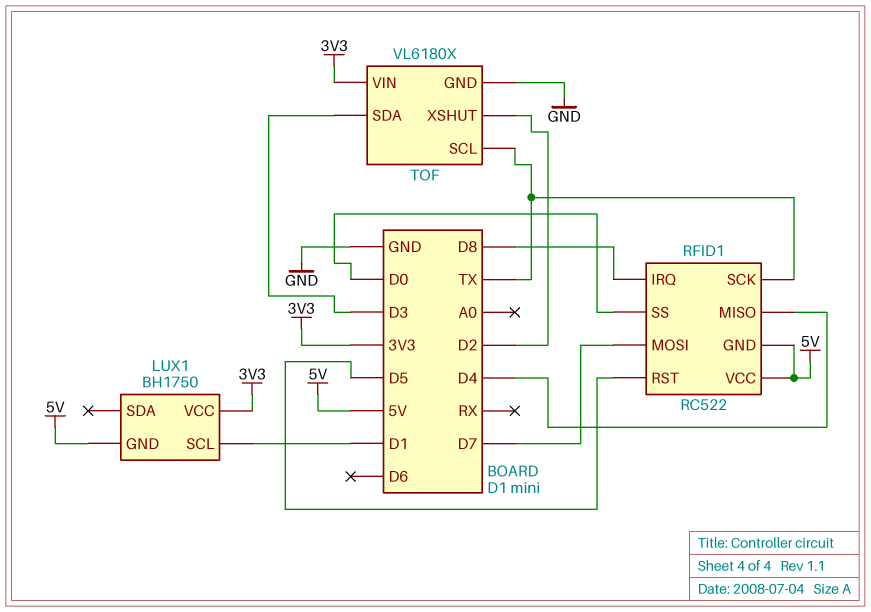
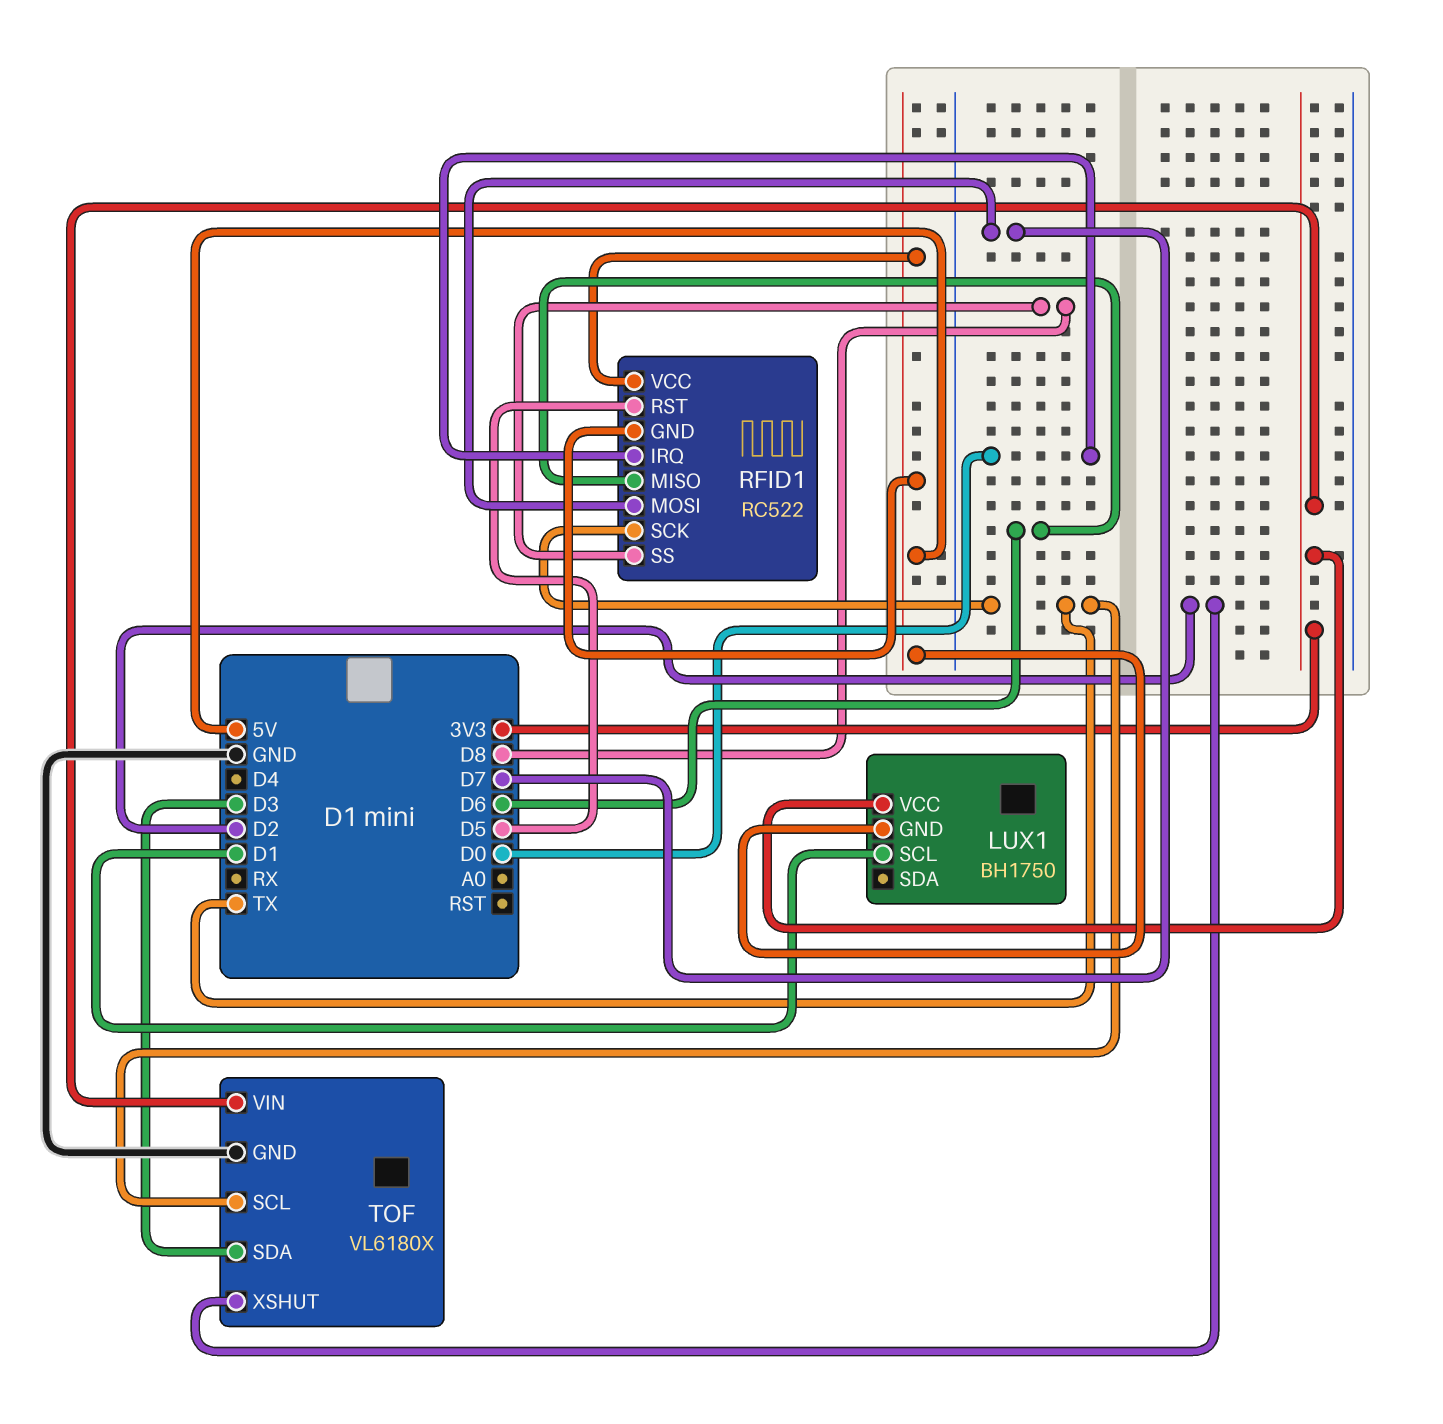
RFID1 pin IRQ: D8 -> D0
RFID1 pin MISO: D4 -> D6
RFID1 pin SS: D0 -> D8

